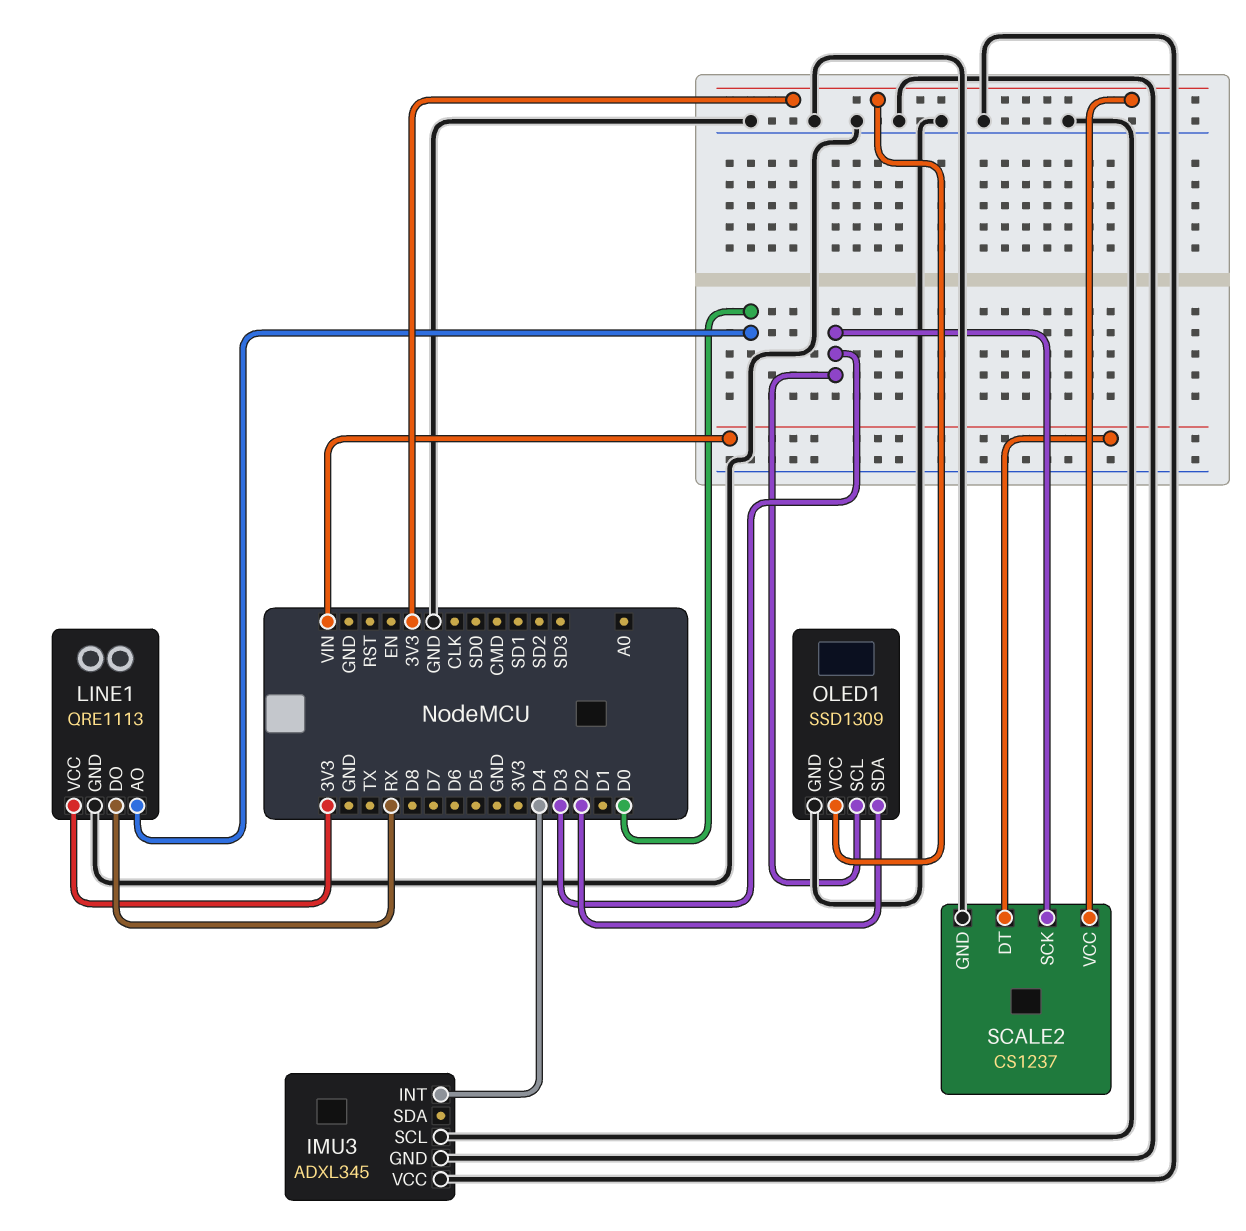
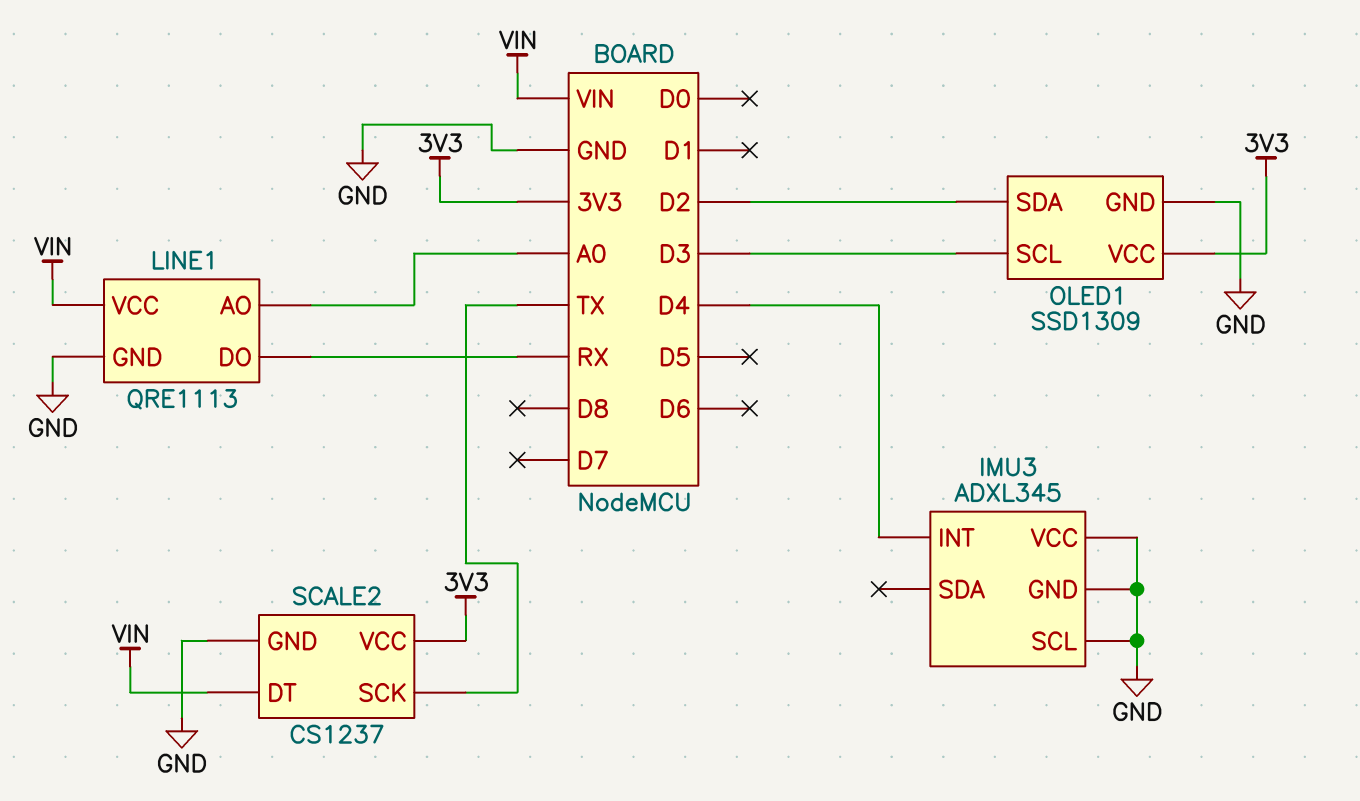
LINE1 pin AO: D0 -> A0
LINE1 pin VCC: 3V3 -> VIN
SCALE2 pin SCK: D3 -> TX

